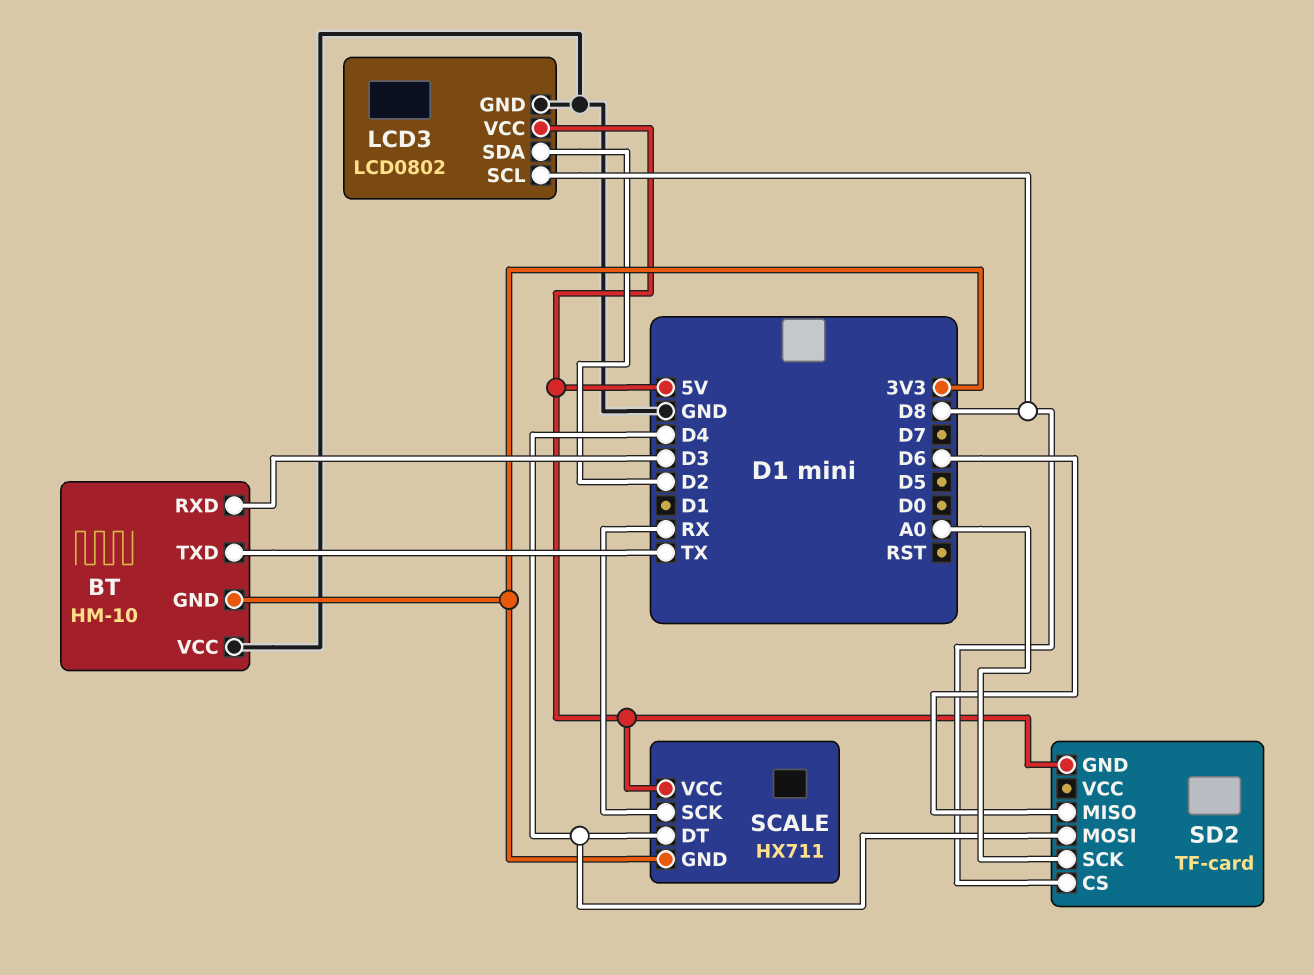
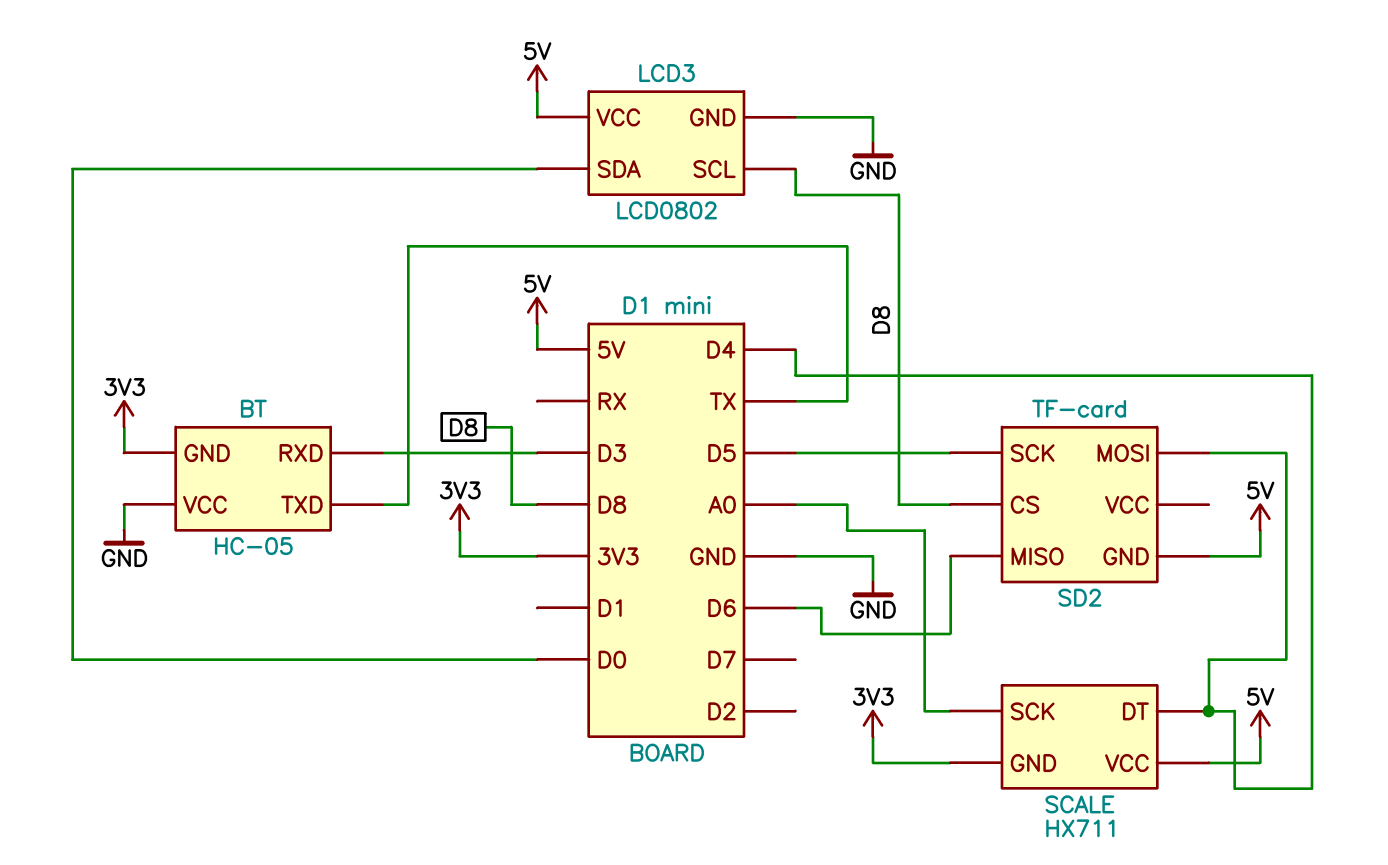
BT: HM-10 -> HC-05
LCD3 pin SDA: D2 -> D0
SCALE pin SCK: RX -> A0
SD2 pin SCK: A0 -> D5

